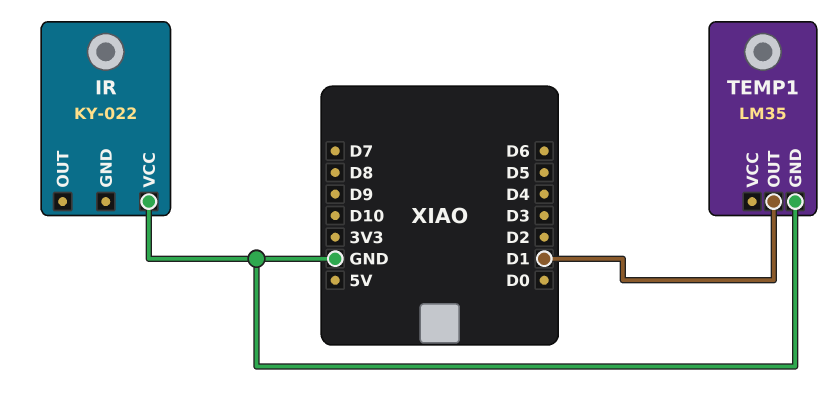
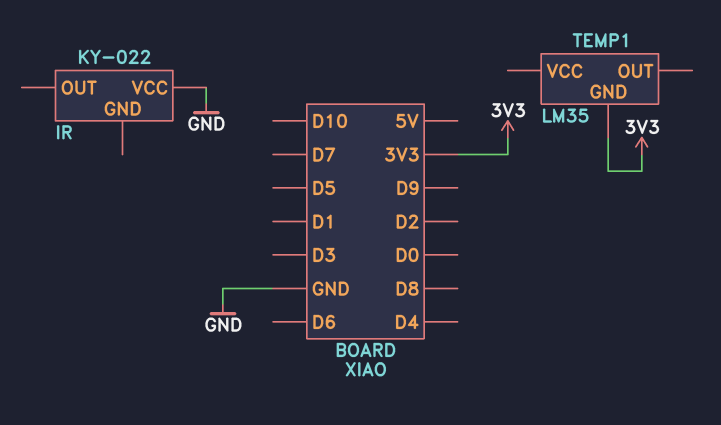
TEMP1 pin GND: GND -> 3V3
TEMP1 pin OUT: D1 -> none

